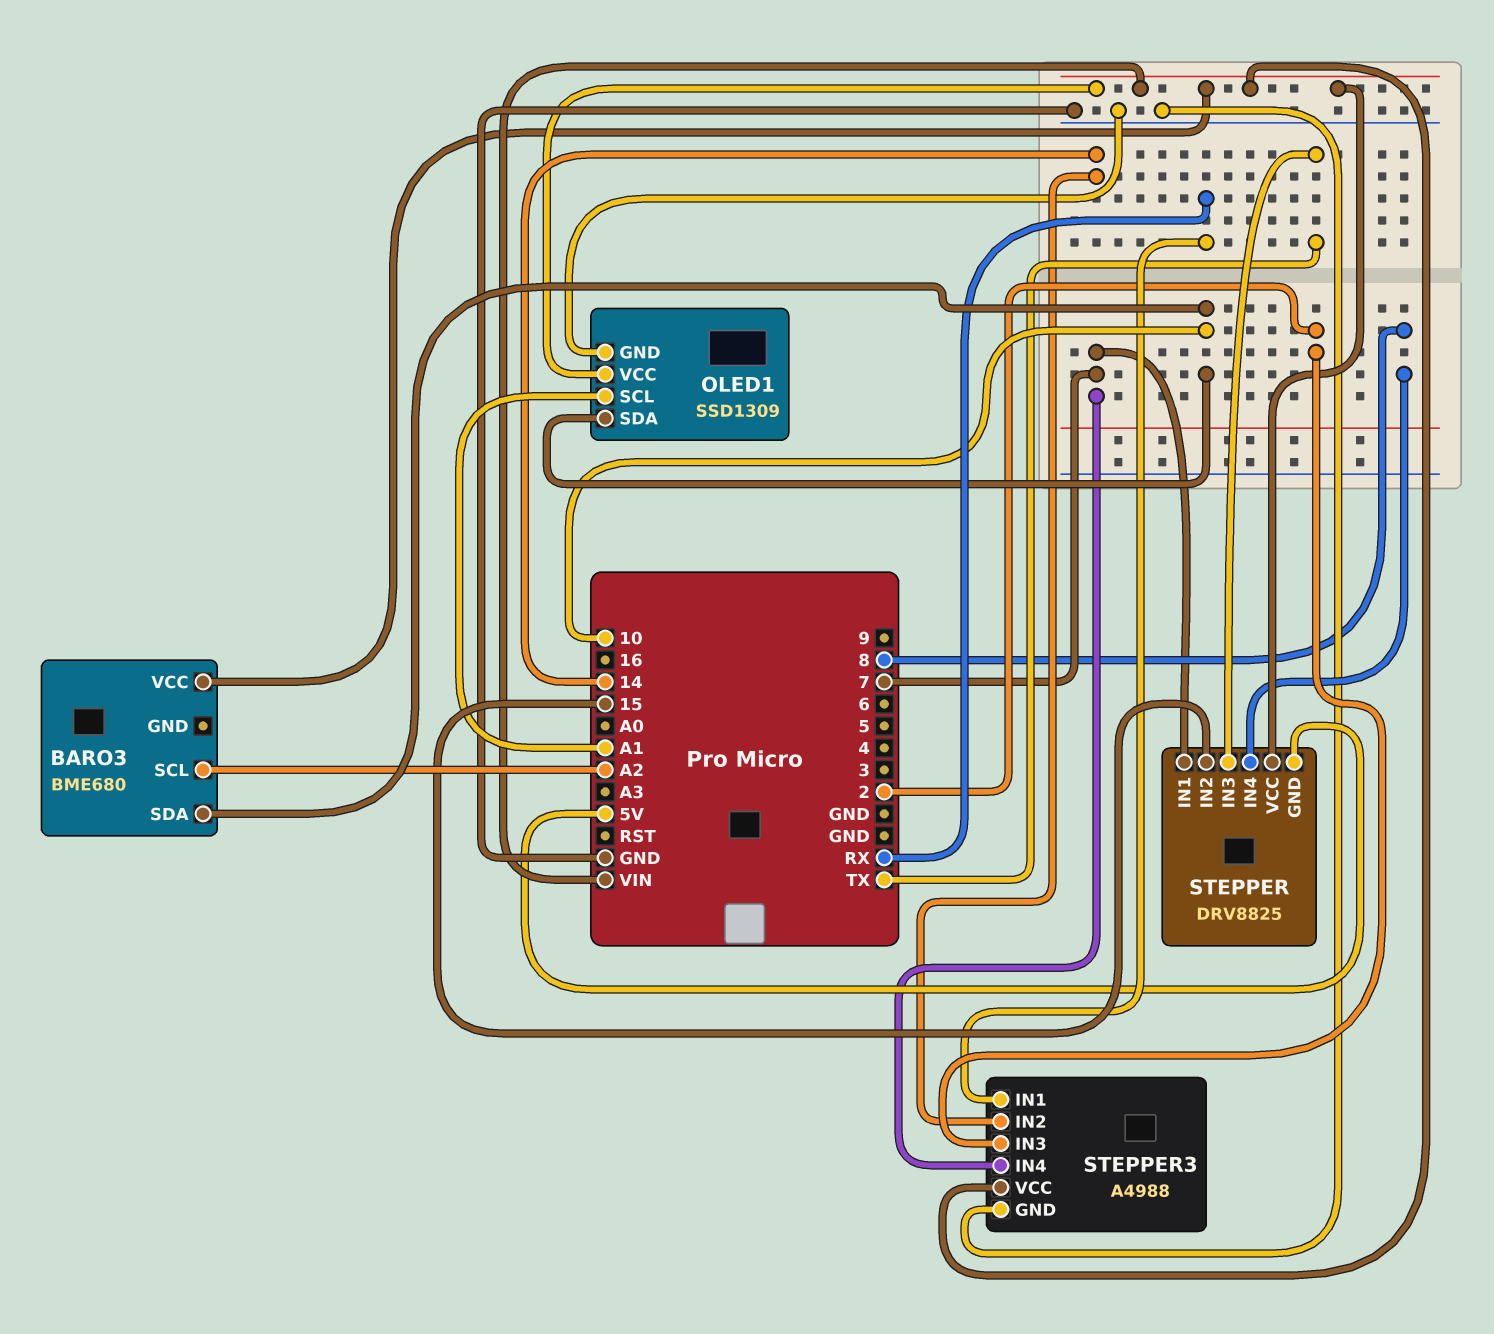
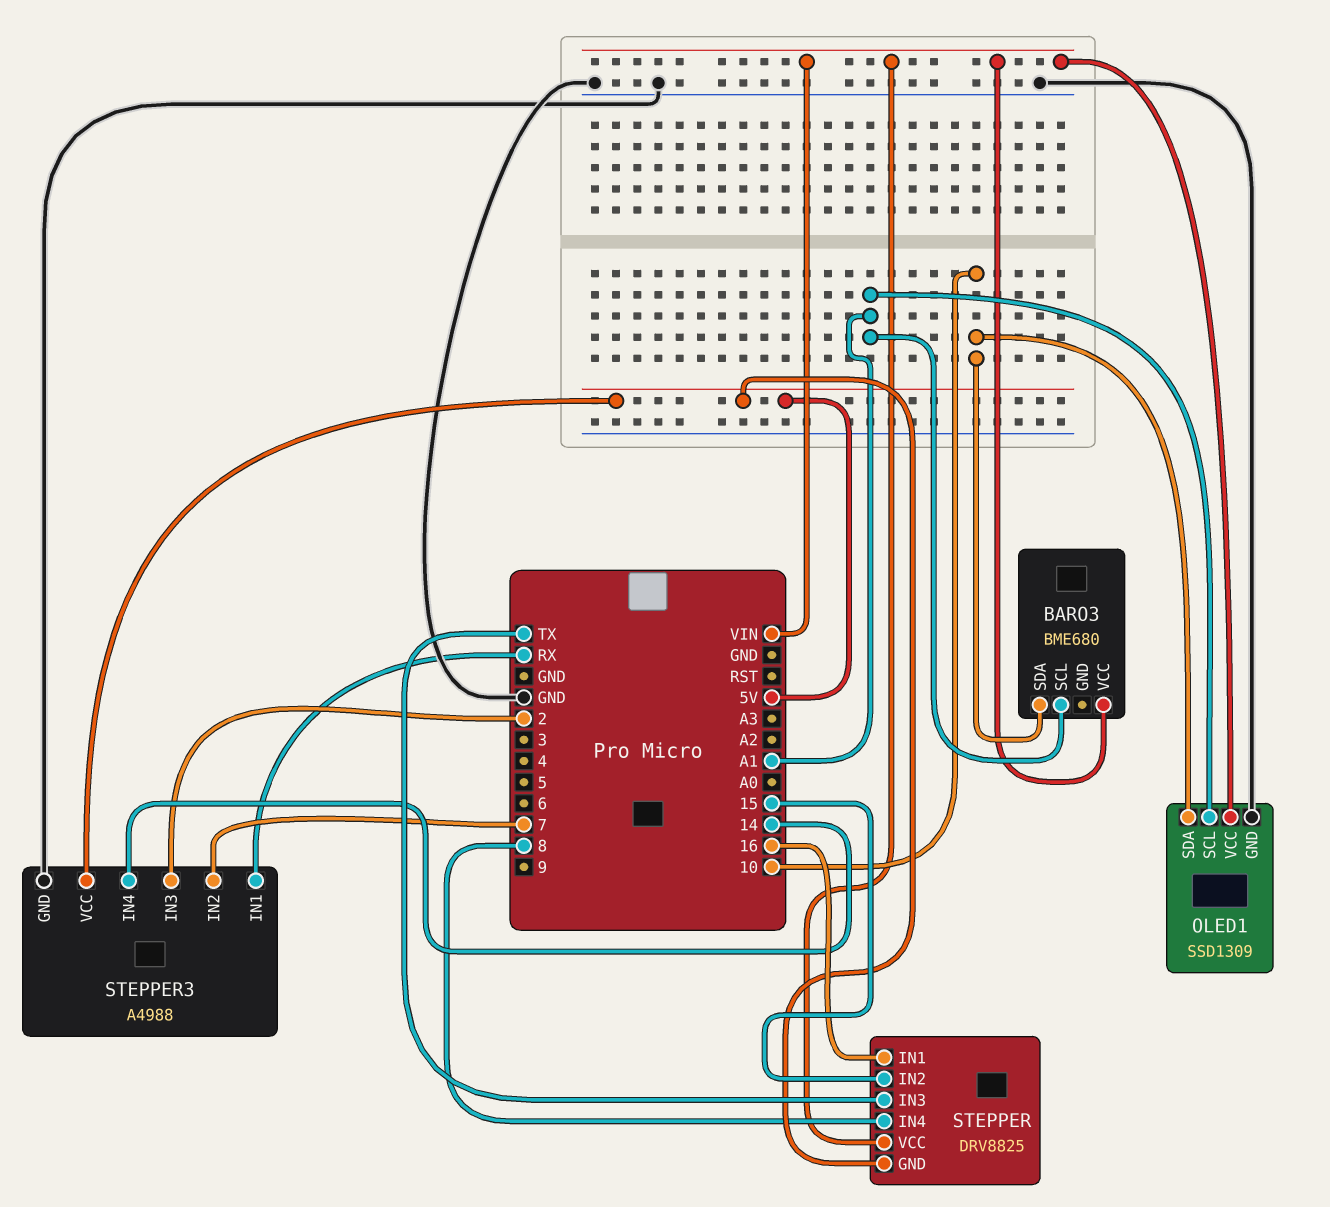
BARO3 pin SCL: A2 -> A1
STEPPER pin IN1: 7 -> 16
STEPPER3 pin IN2: 14 -> 7
STEPPER3 pin IN4: 7 -> 14
STEPPER3 pin VCC: VIN -> 5V

